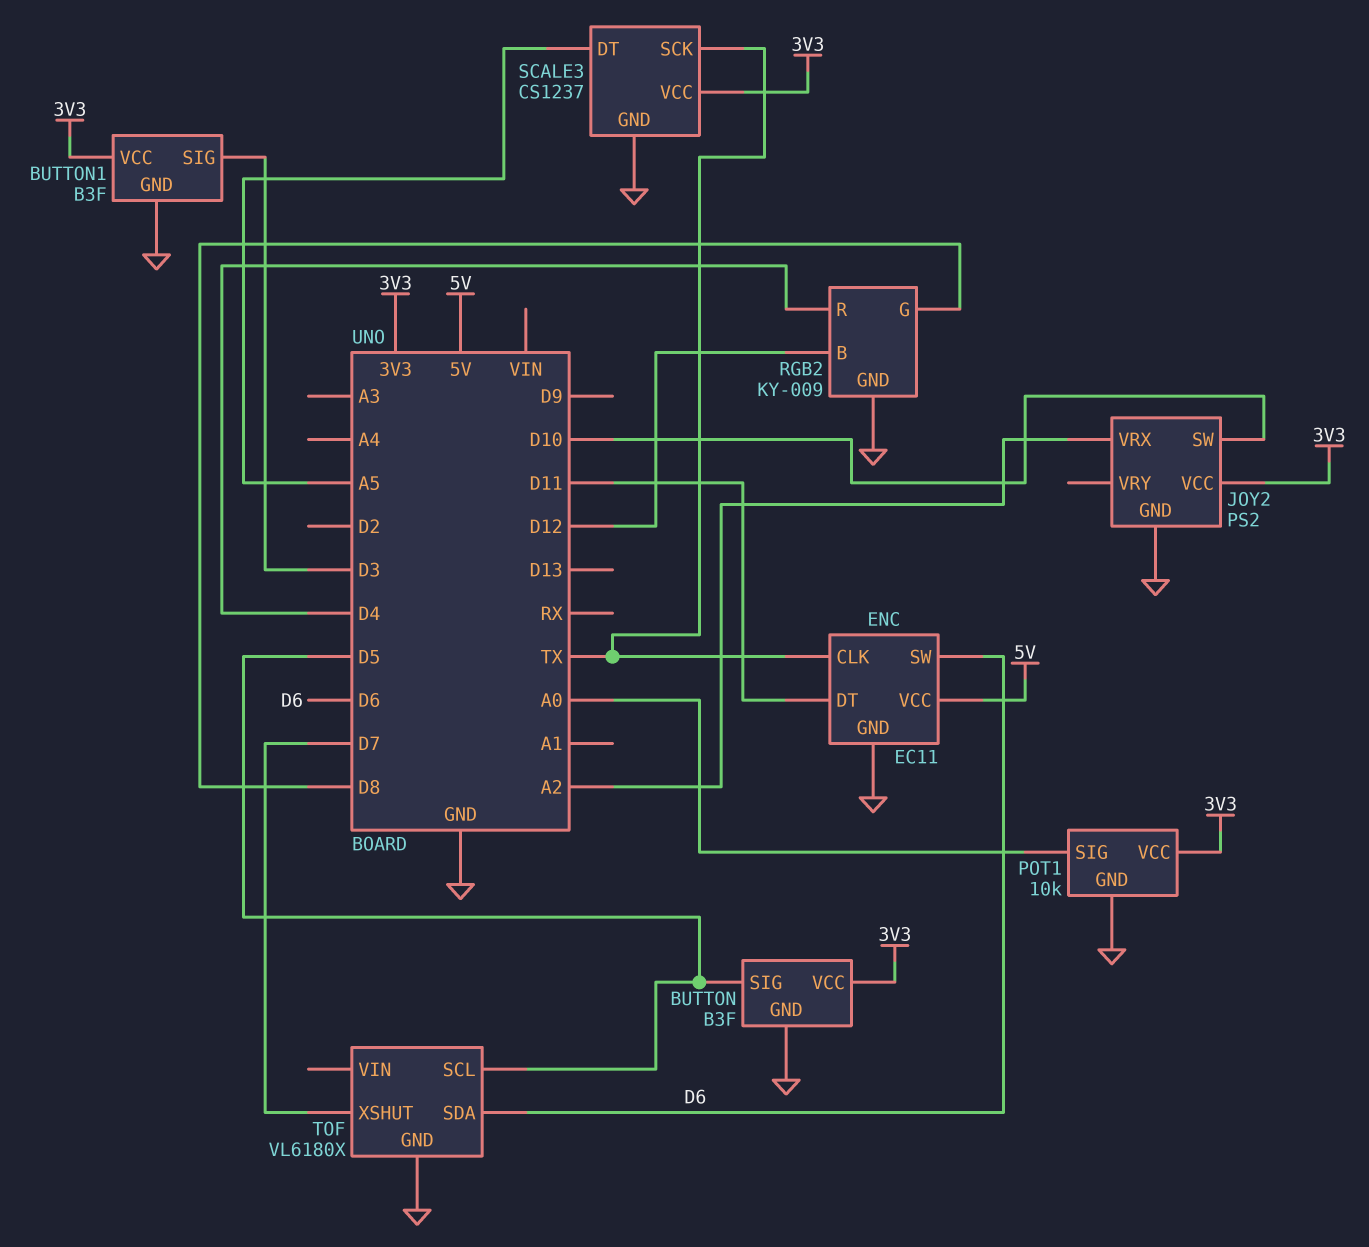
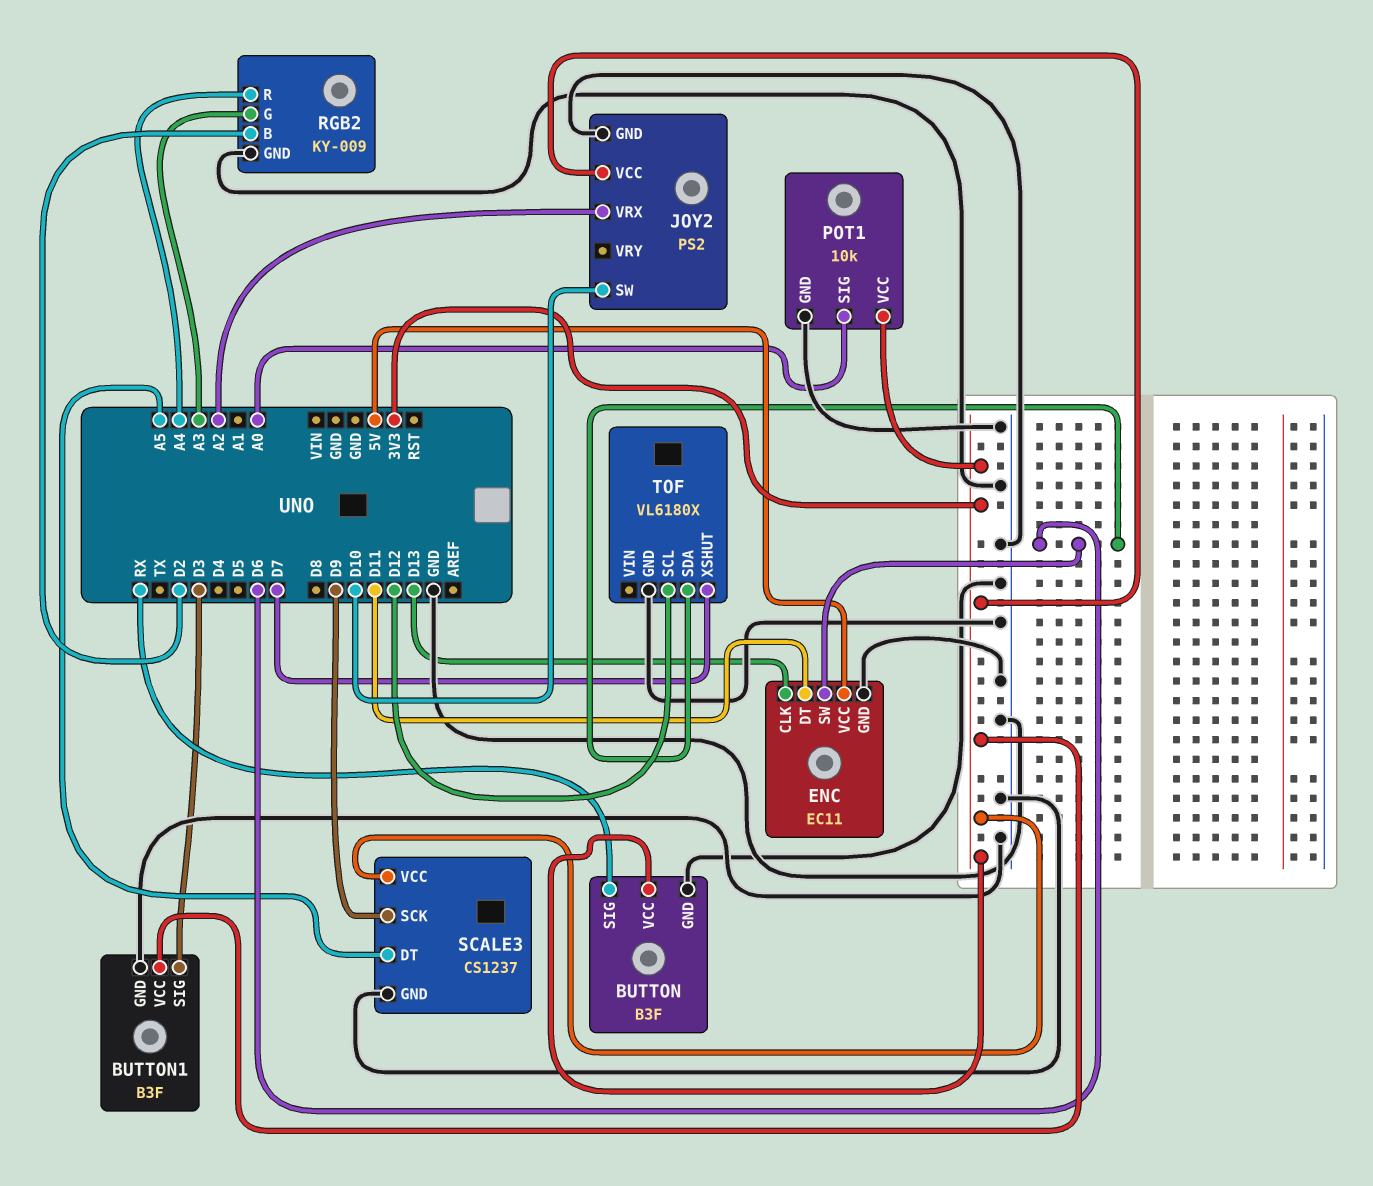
BUTTON pin SIG: D5 -> RX
ENC pin CLK: TX -> D13
RGB2 pin B: D12 -> D2
RGB2 pin G: D8 -> A3
RGB2 pin R: D4 -> A4
SCALE3 pin SCK: TX -> D9
TOF pin SCL: D5 -> D12

